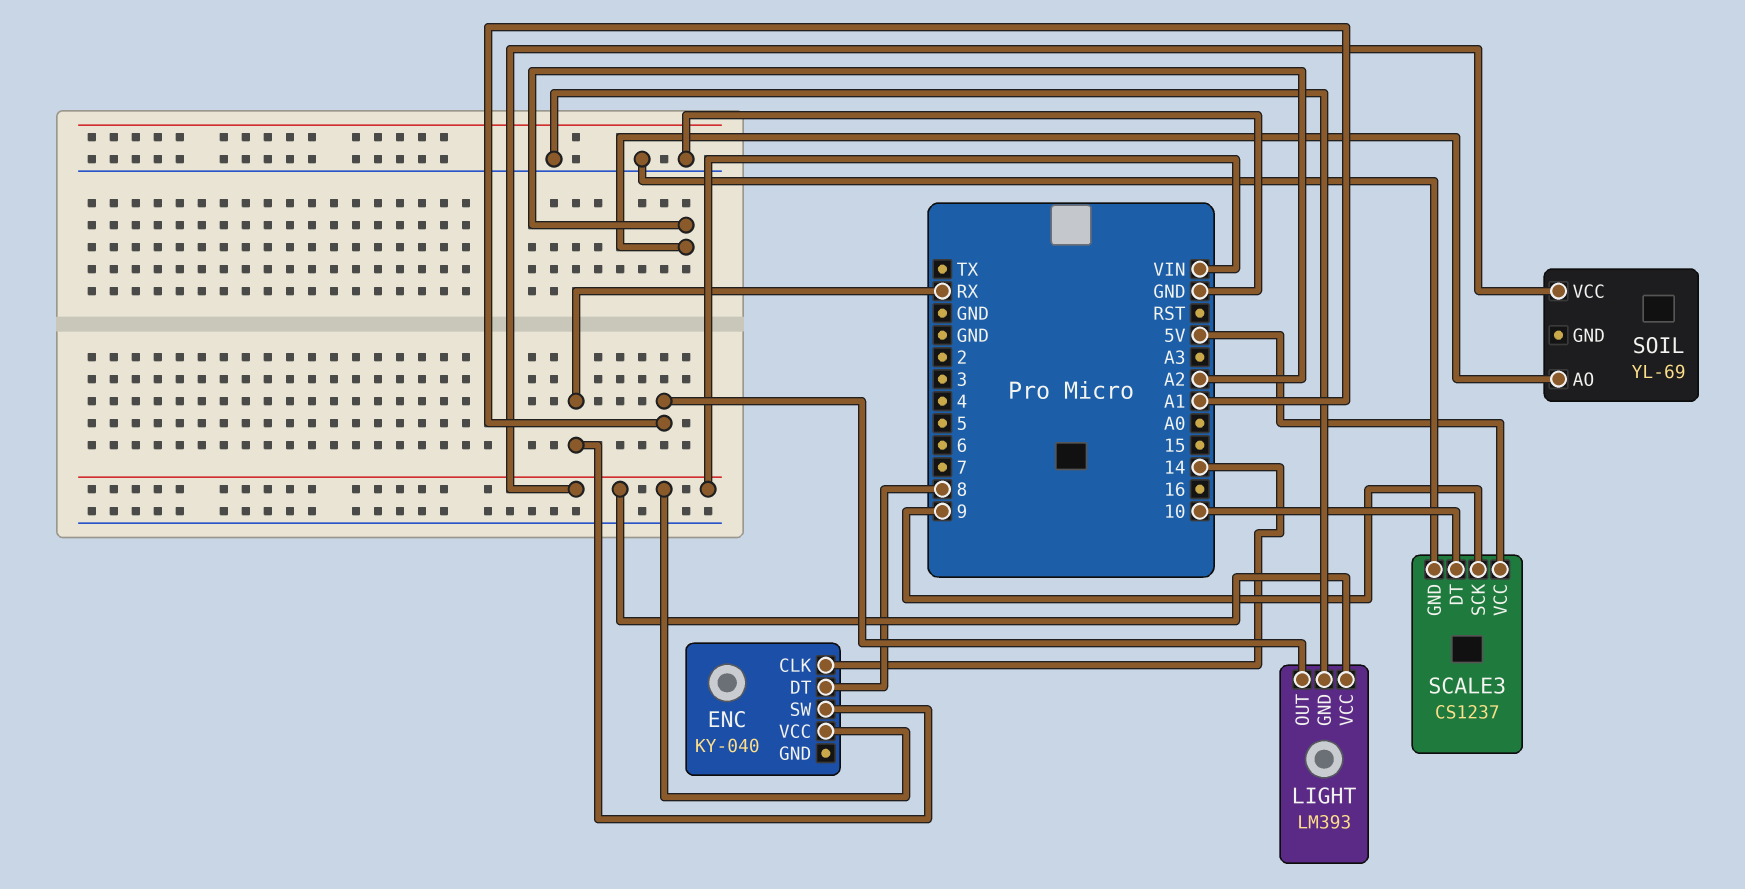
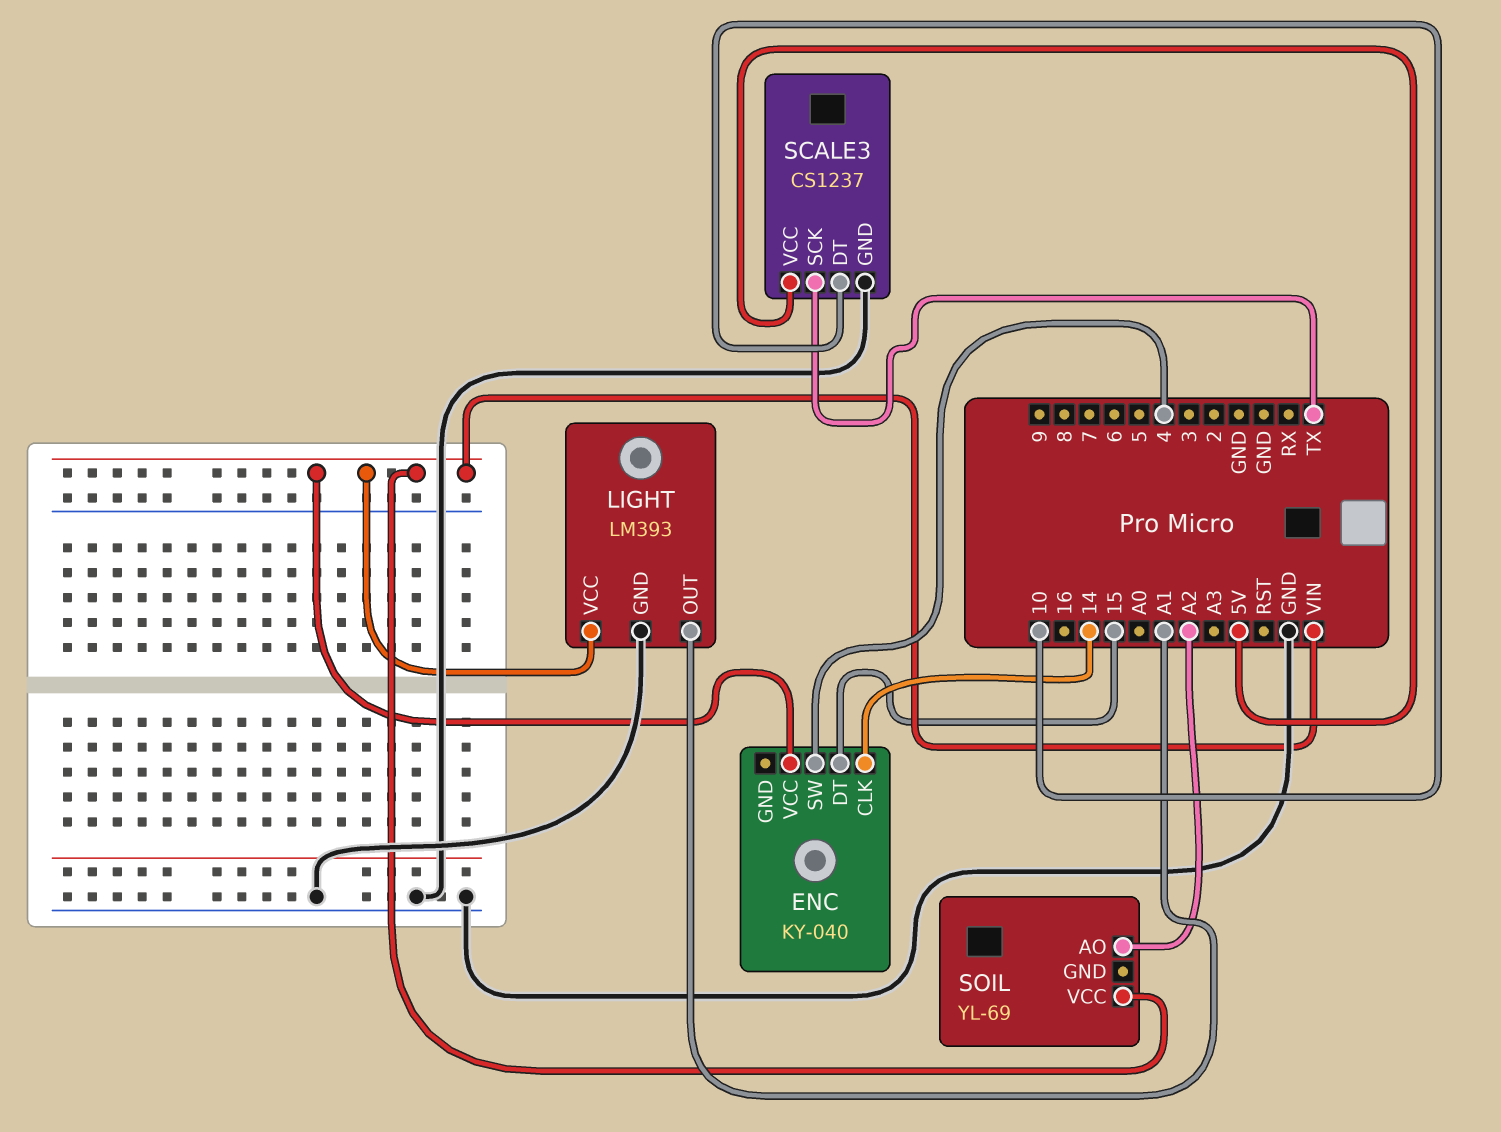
ENC pin DT: 8 -> 15
ENC pin SW: RX -> 4
SCALE3 pin SCK: 9 -> TX

